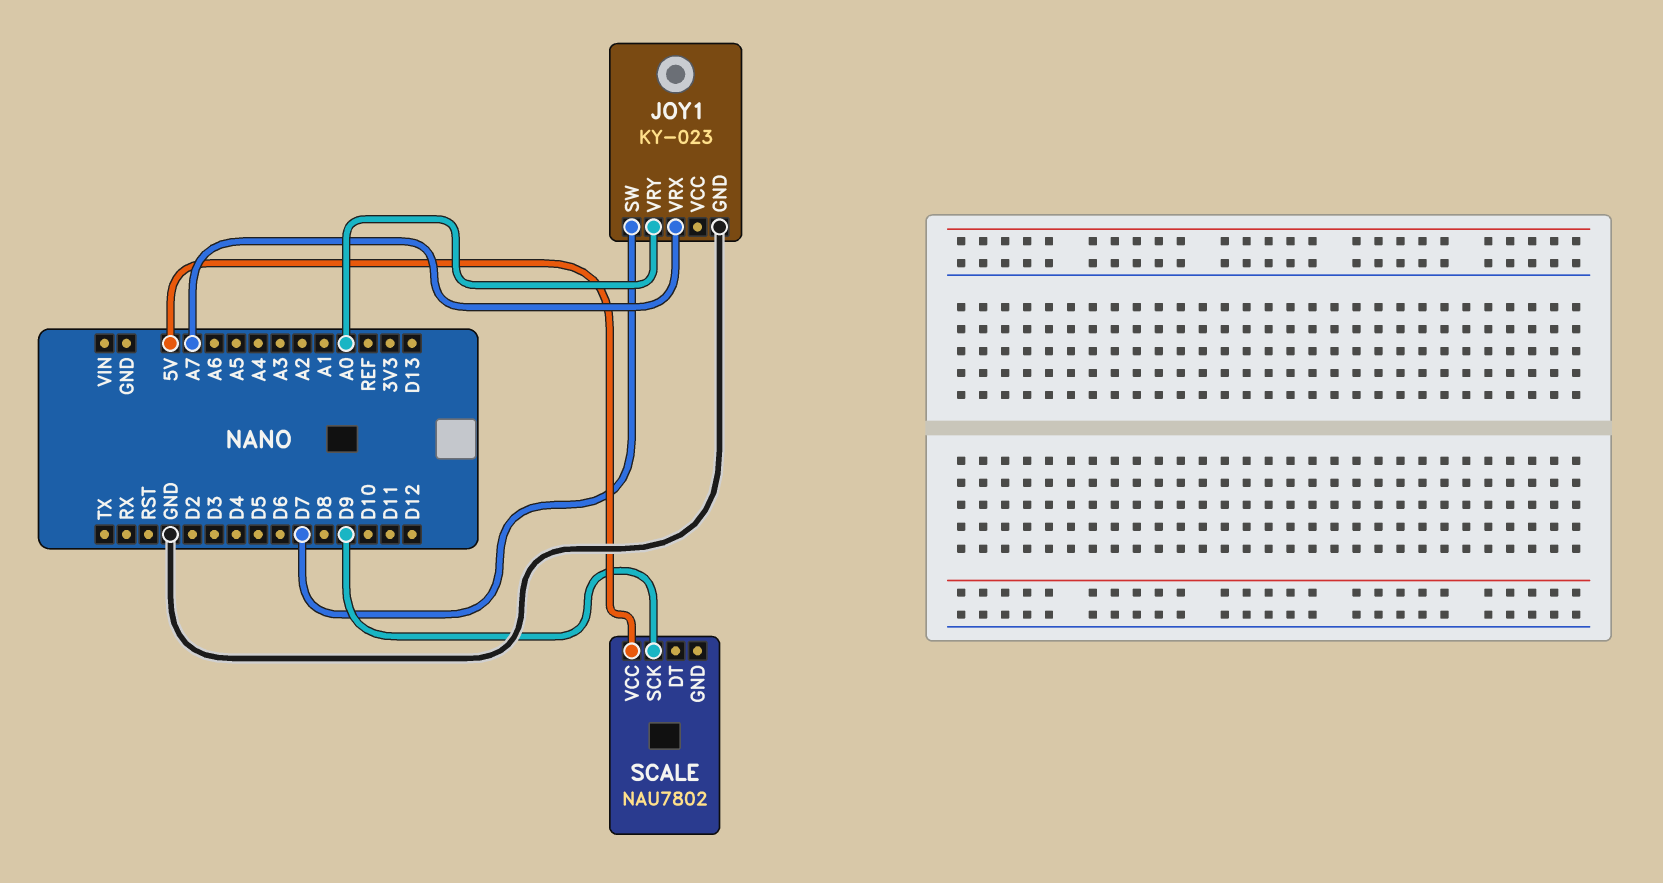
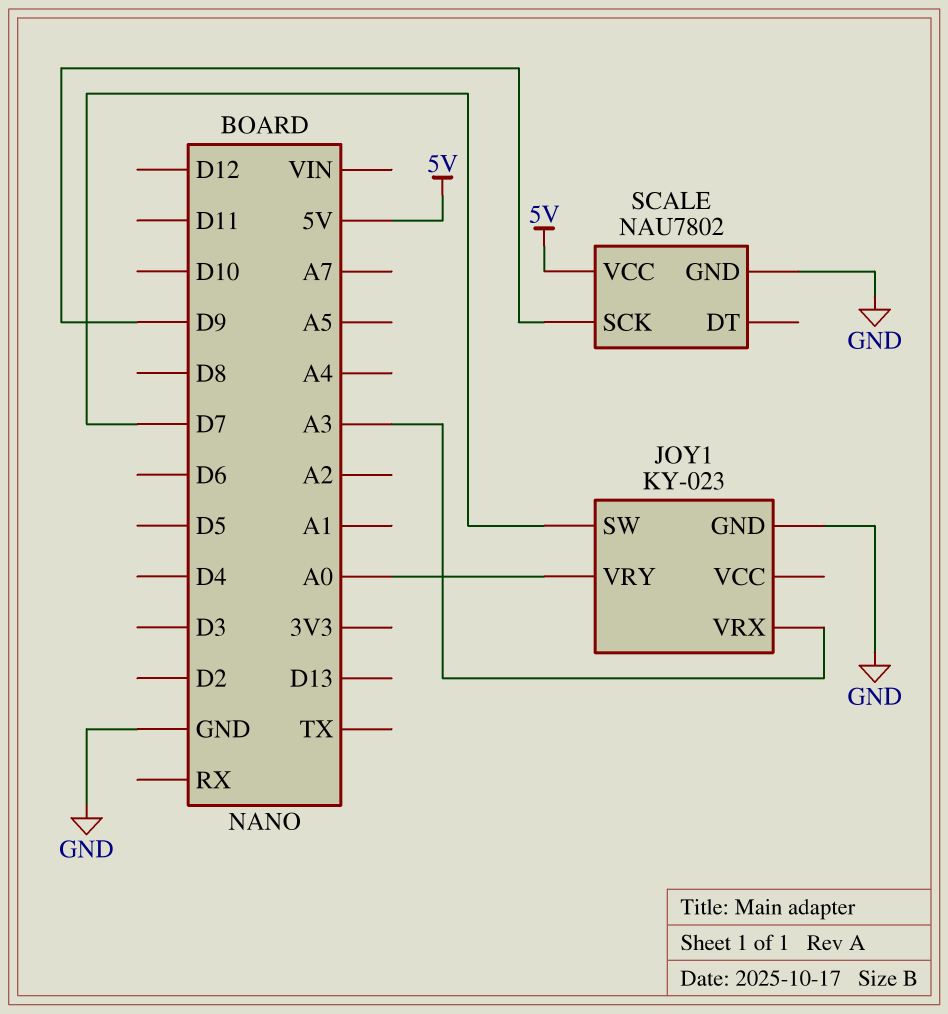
JOY1 pin VRX: A7 -> A3
SCALE pin GND: none -> GND

